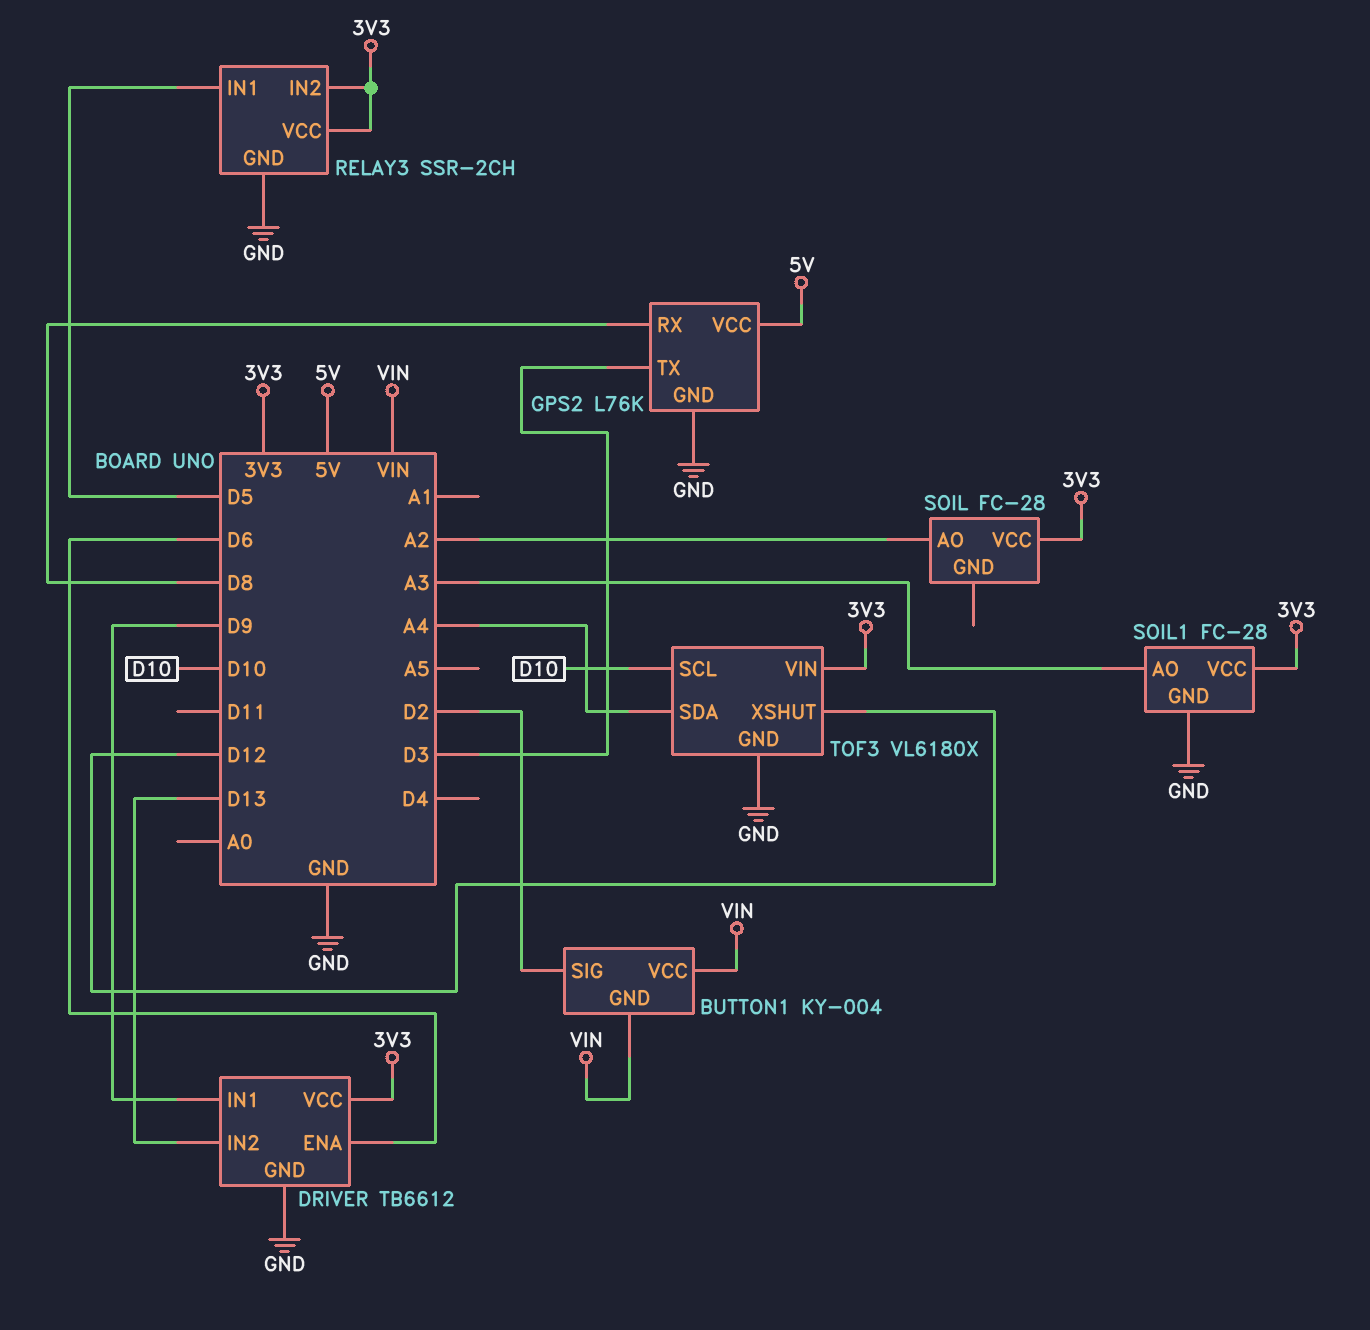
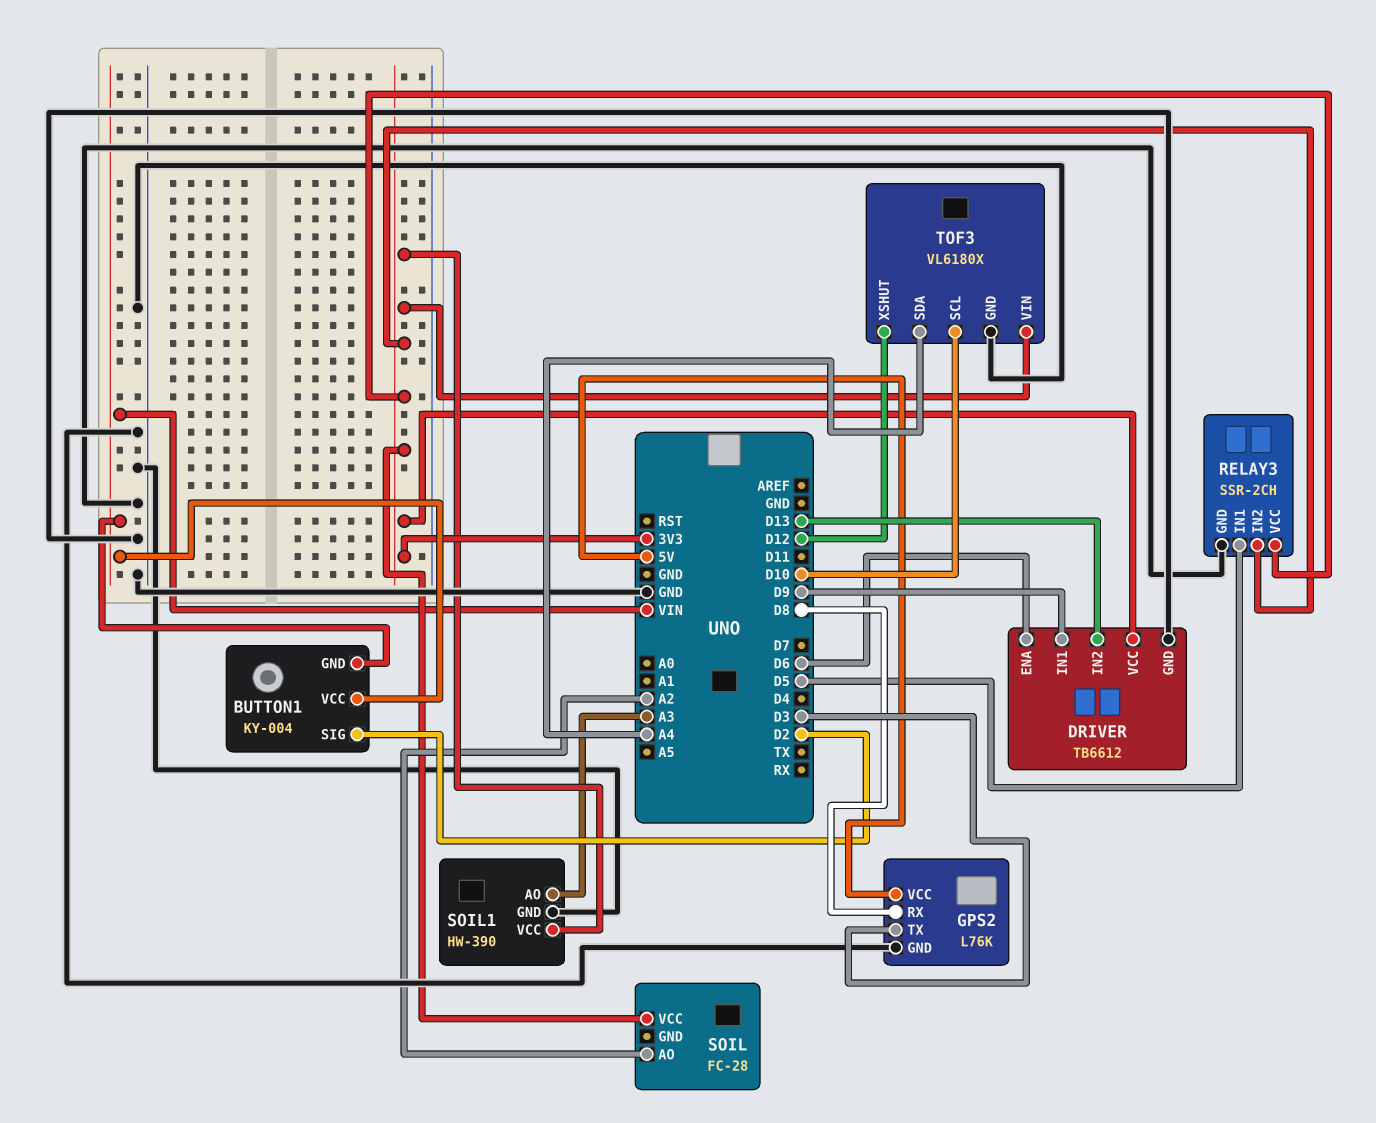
SOIL1: FC-28 -> HW-390

